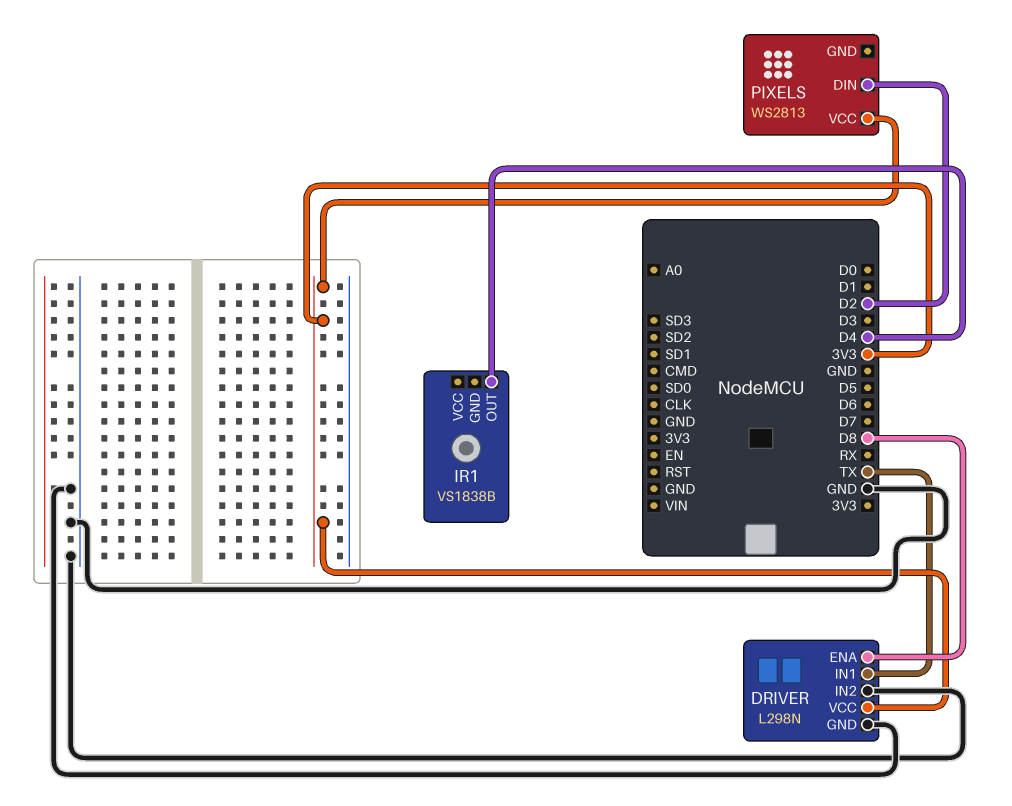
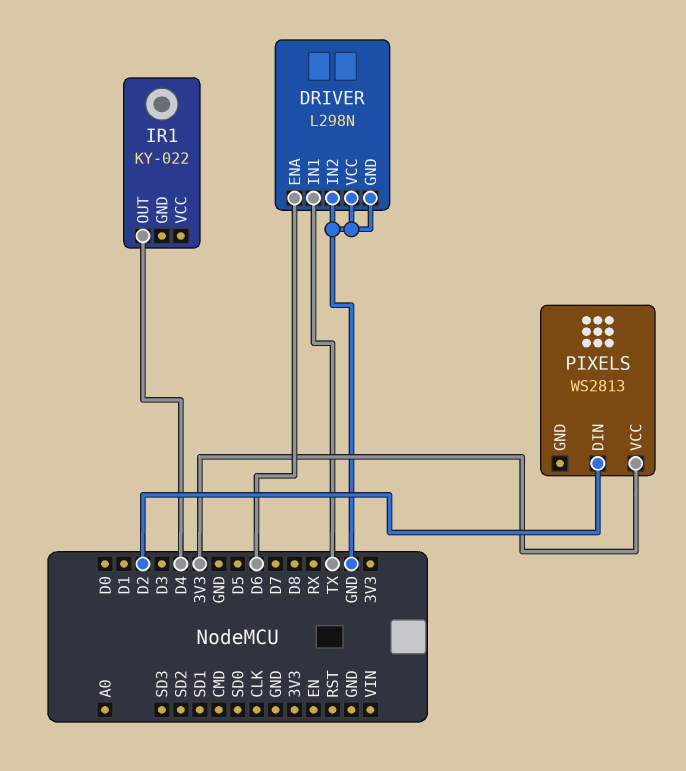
DRIVER pin ENA: D8 -> D6
DRIVER pin VCC: 3V3 -> GND
IR1: VS1838B -> KY-022

